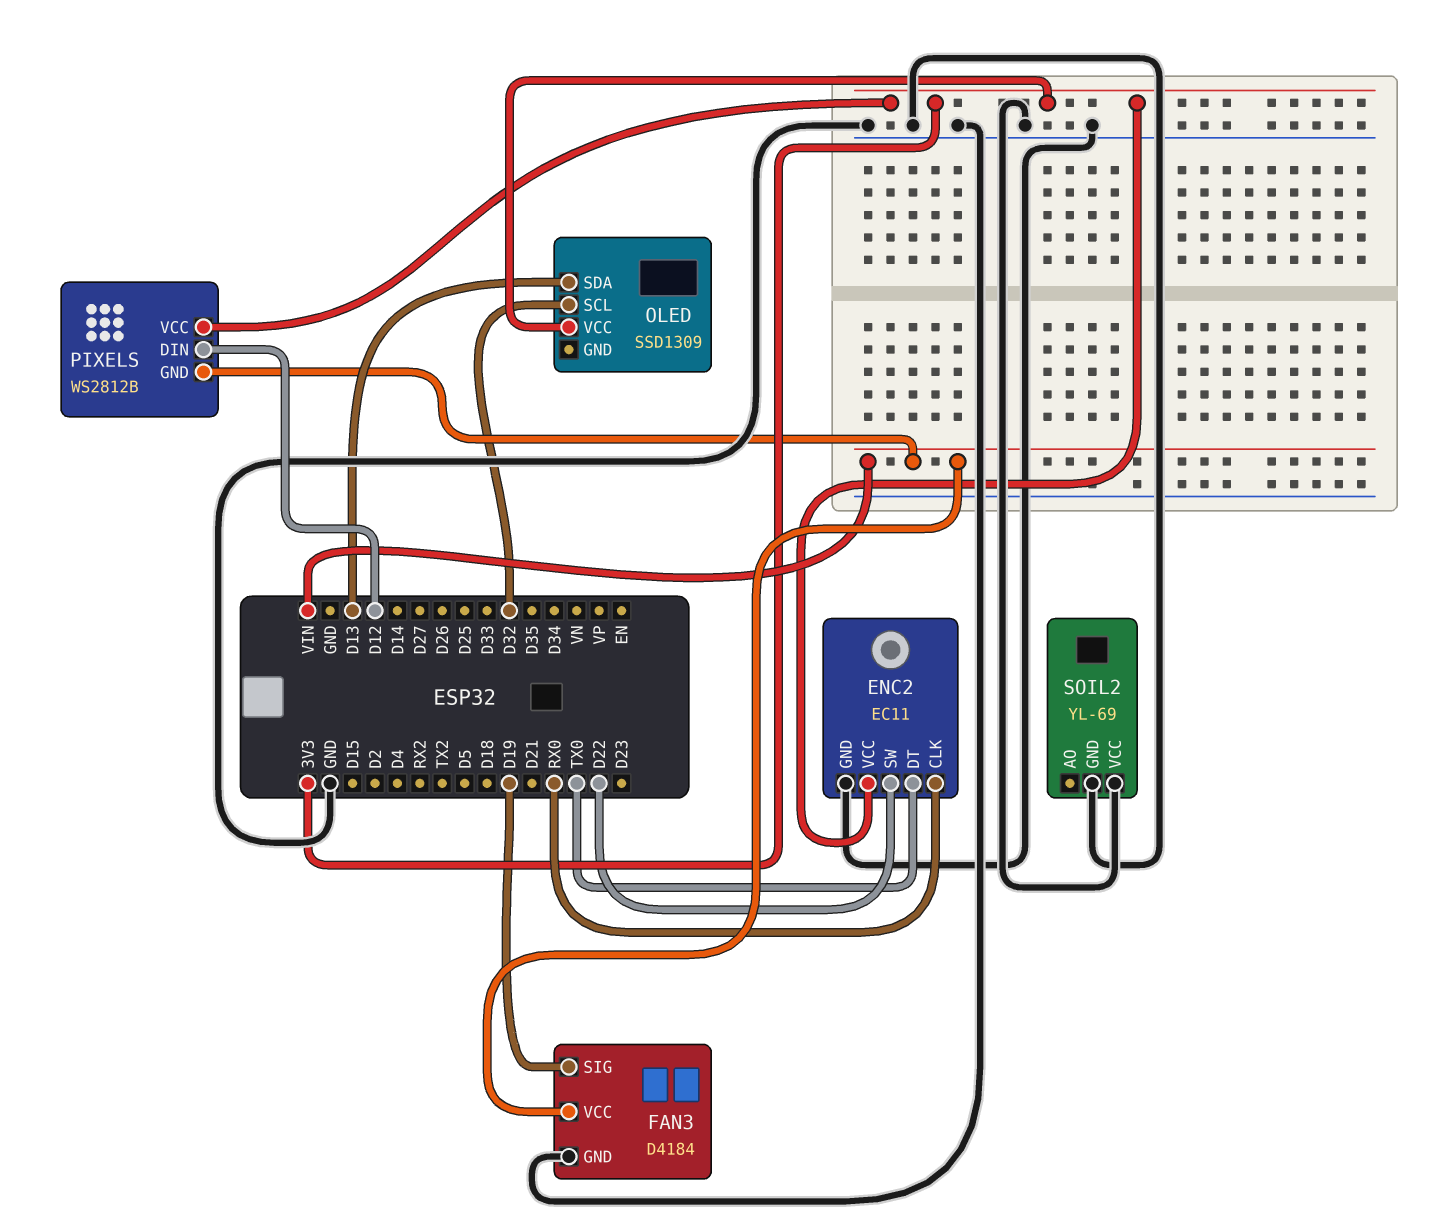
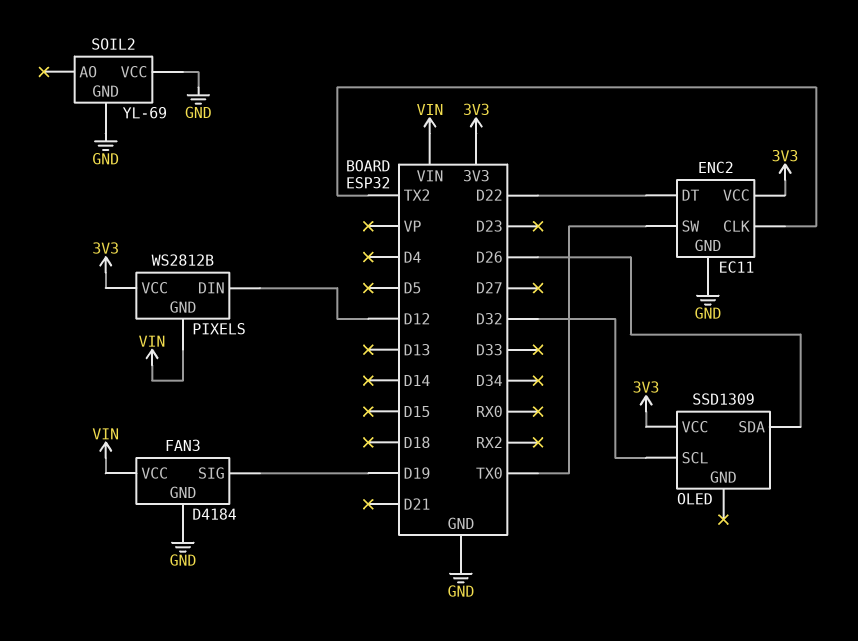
ENC2 pin CLK: RX0 -> TX2
ENC2 pin DT: TX0 -> D22
ENC2 pin SW: D22 -> TX0
OLED pin SDA: D13 -> D26

